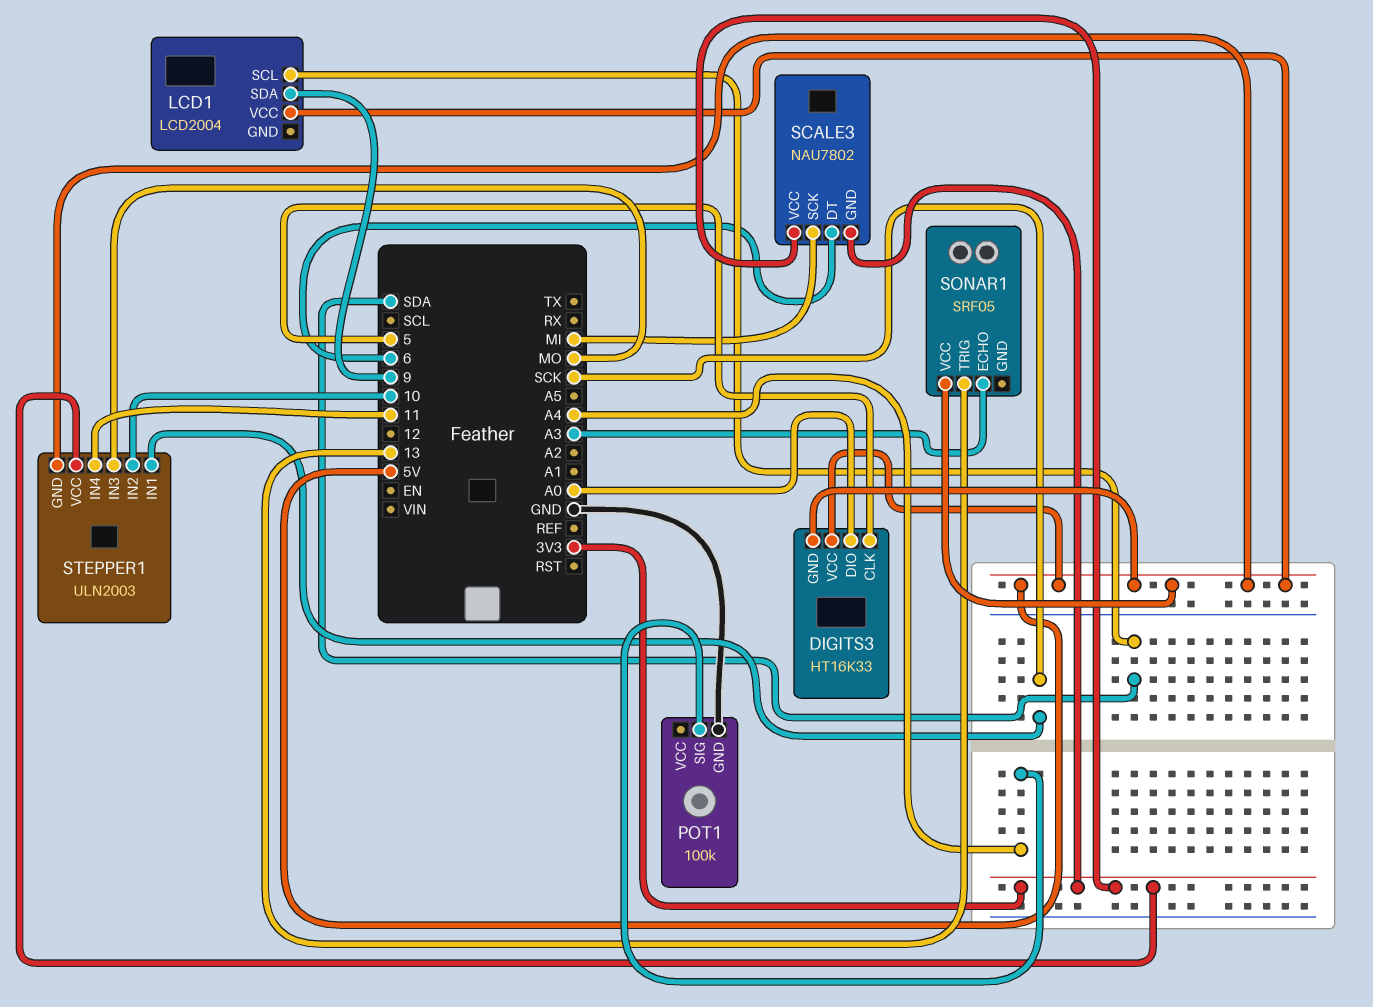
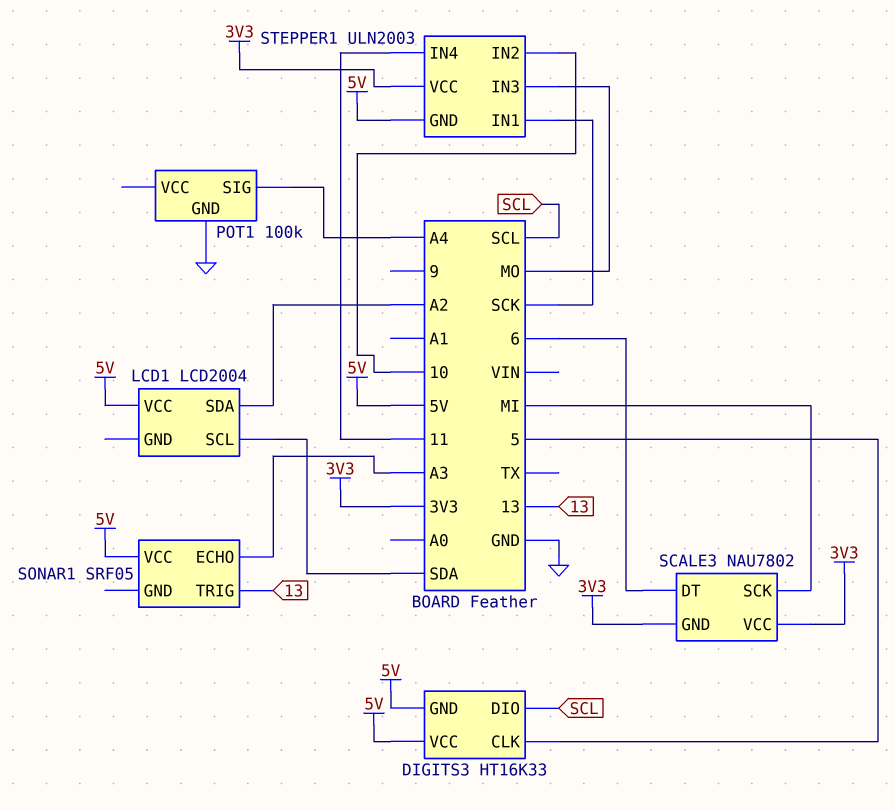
DIGITS3 pin DIO: A0 -> SCL
LCD1 pin SDA: 9 -> A2

